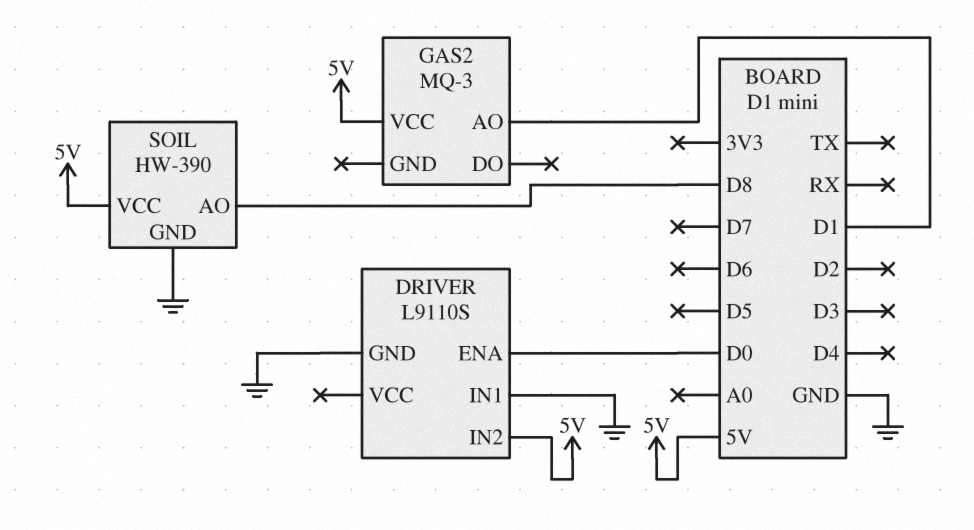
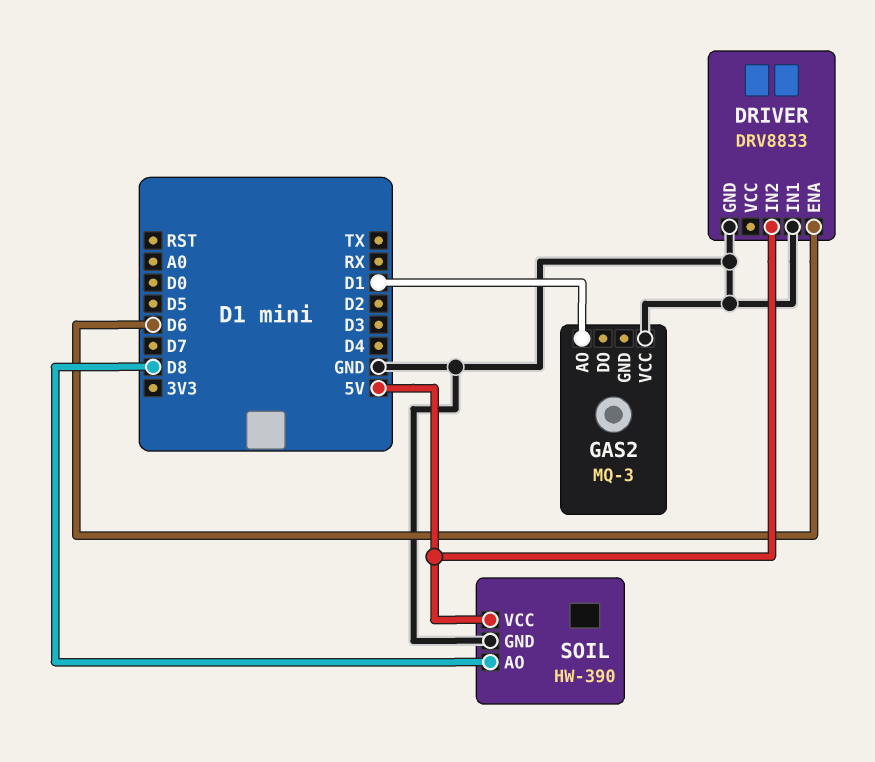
DRIVER: L9110S -> DRV8833
DRIVER pin ENA: D0 -> D6
GAS2 pin VCC: 5V -> GND

